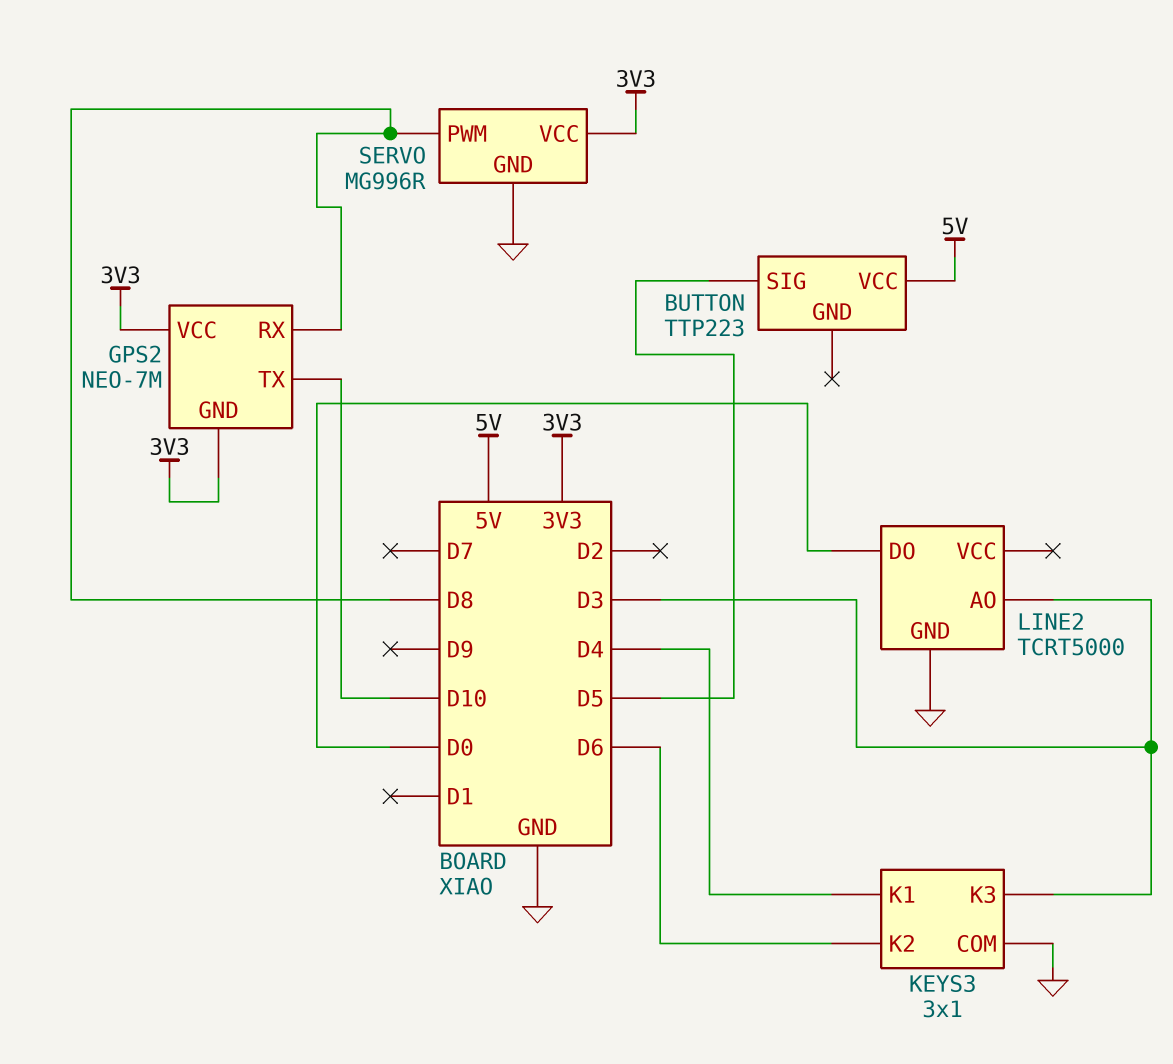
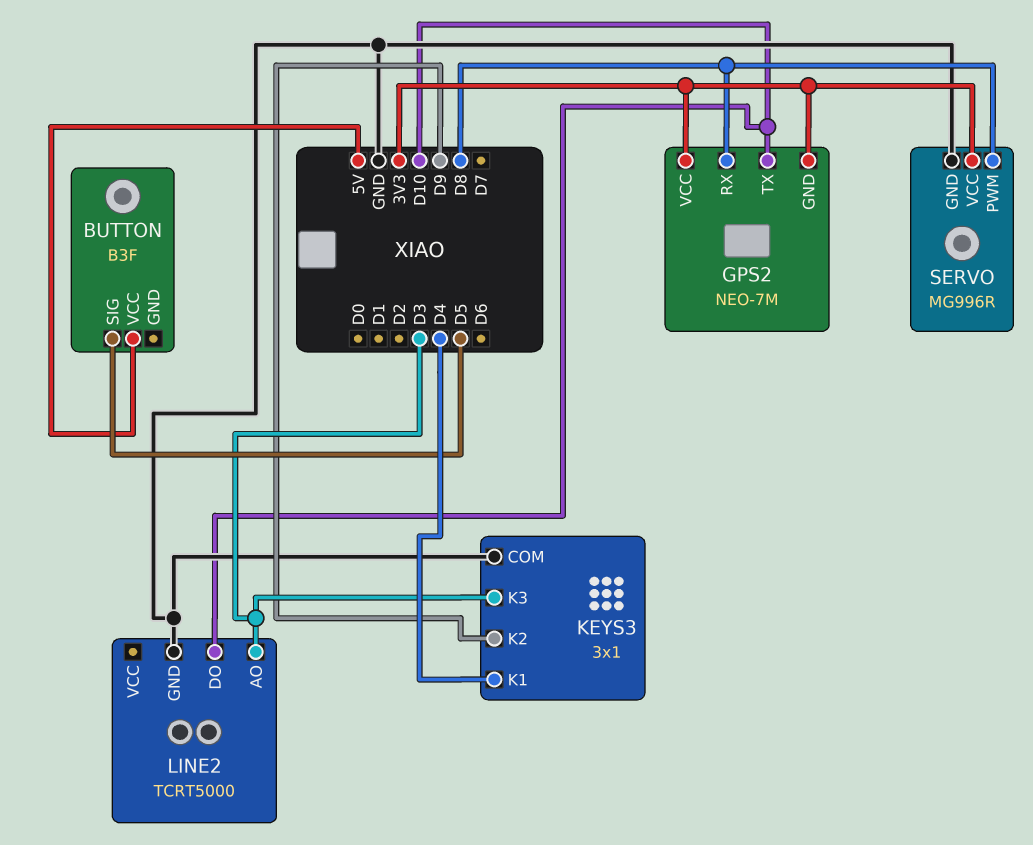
BUTTON: TTP223 -> B3F
KEYS3 pin K2: D6 -> D9
LINE2 pin DO: D0 -> D10

